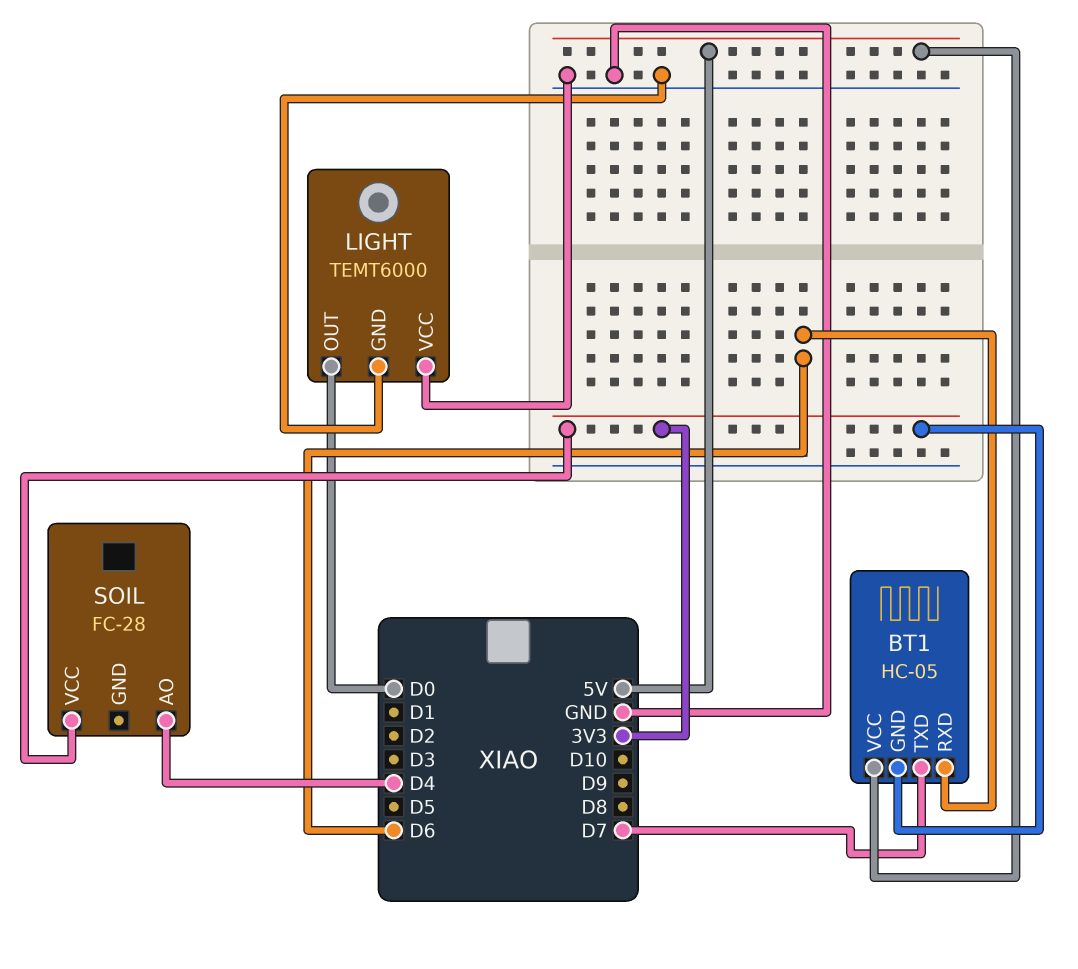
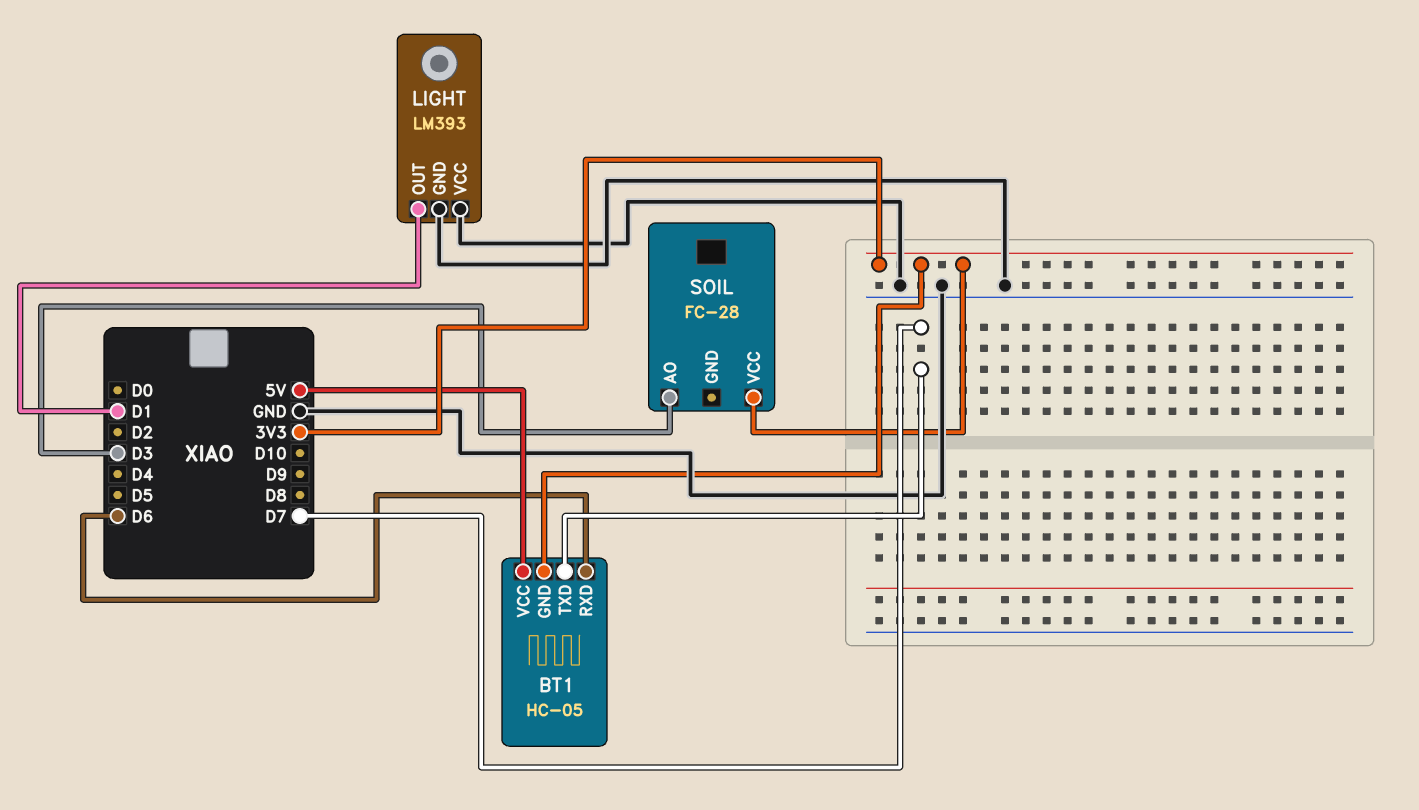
LIGHT: TEMT6000 -> LM393
LIGHT pin OUT: D0 -> D1
SOIL pin AO: D4 -> D3

